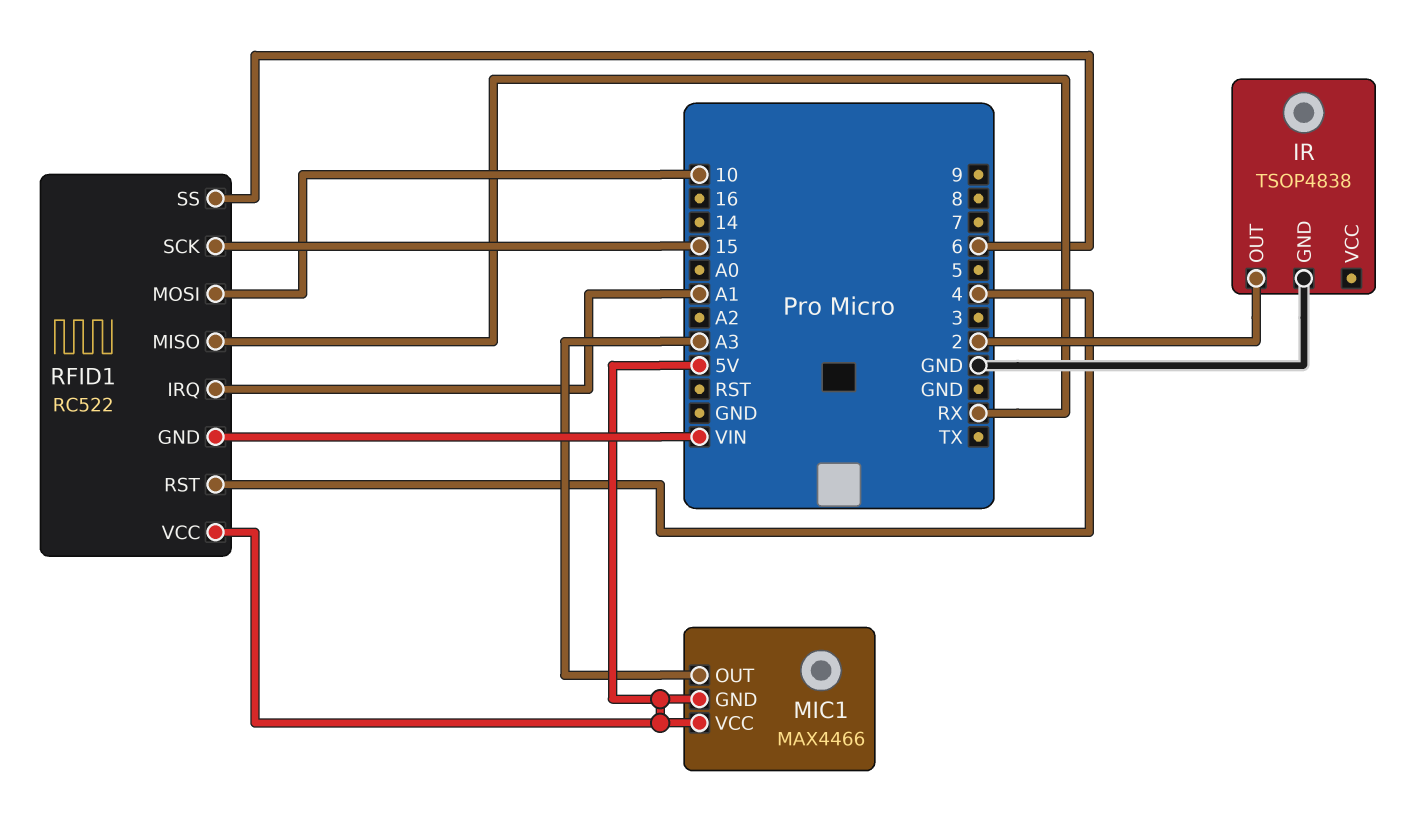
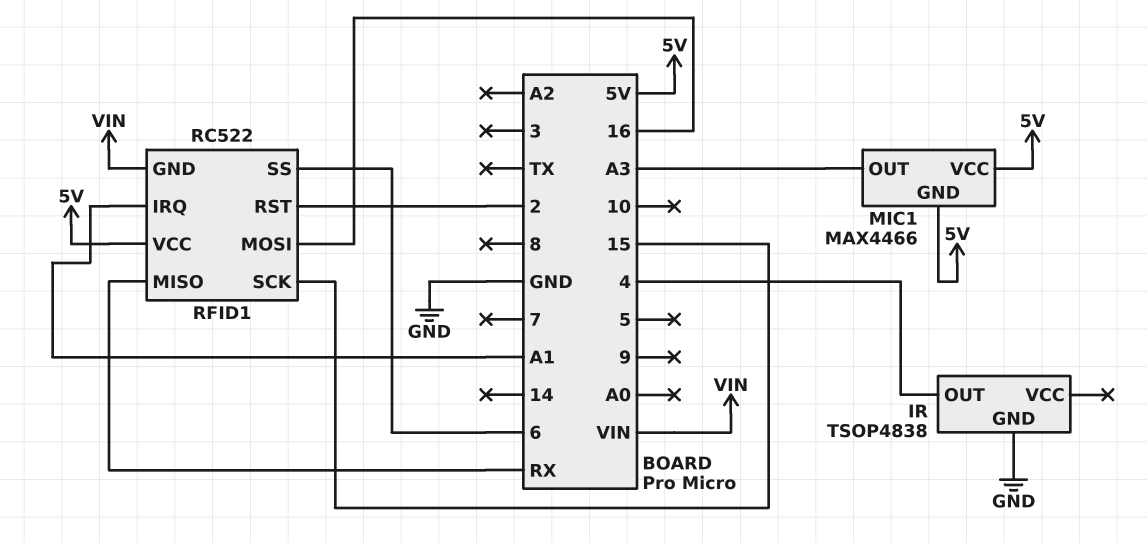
IR pin OUT: 2 -> 4
RFID1 pin MOSI: 10 -> 16
RFID1 pin RST: 4 -> 2

